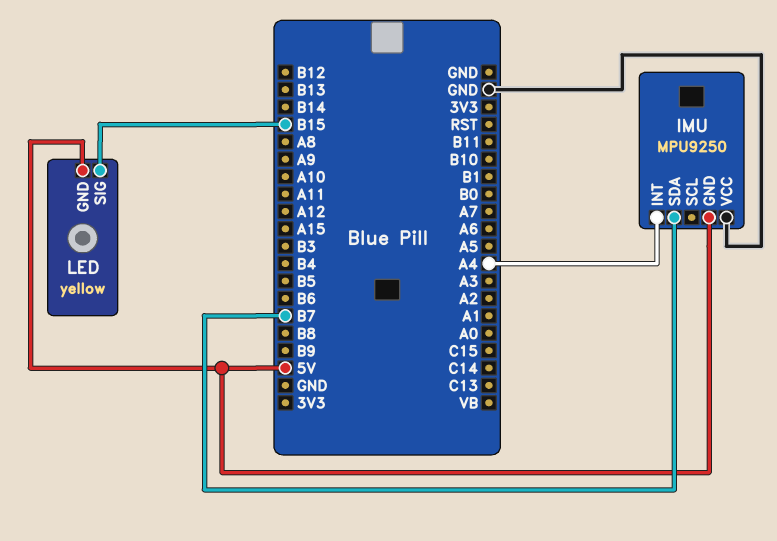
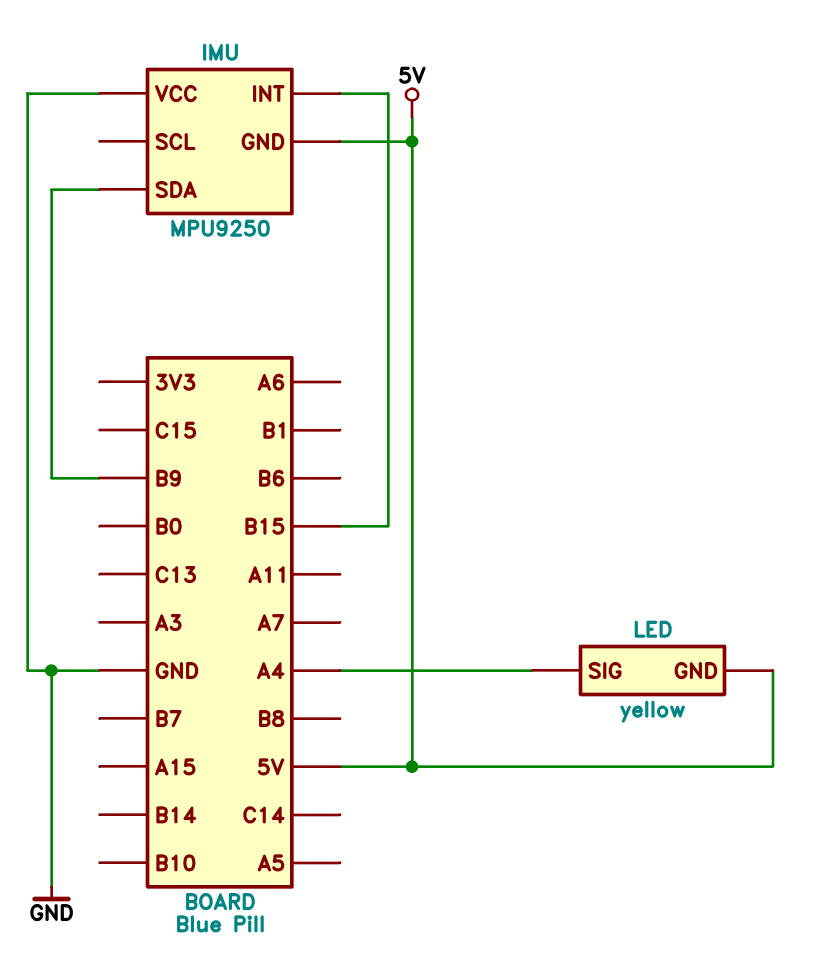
IMU pin INT: A4 -> B15
IMU pin SDA: B7 -> B9
LED pin SIG: B15 -> A4

